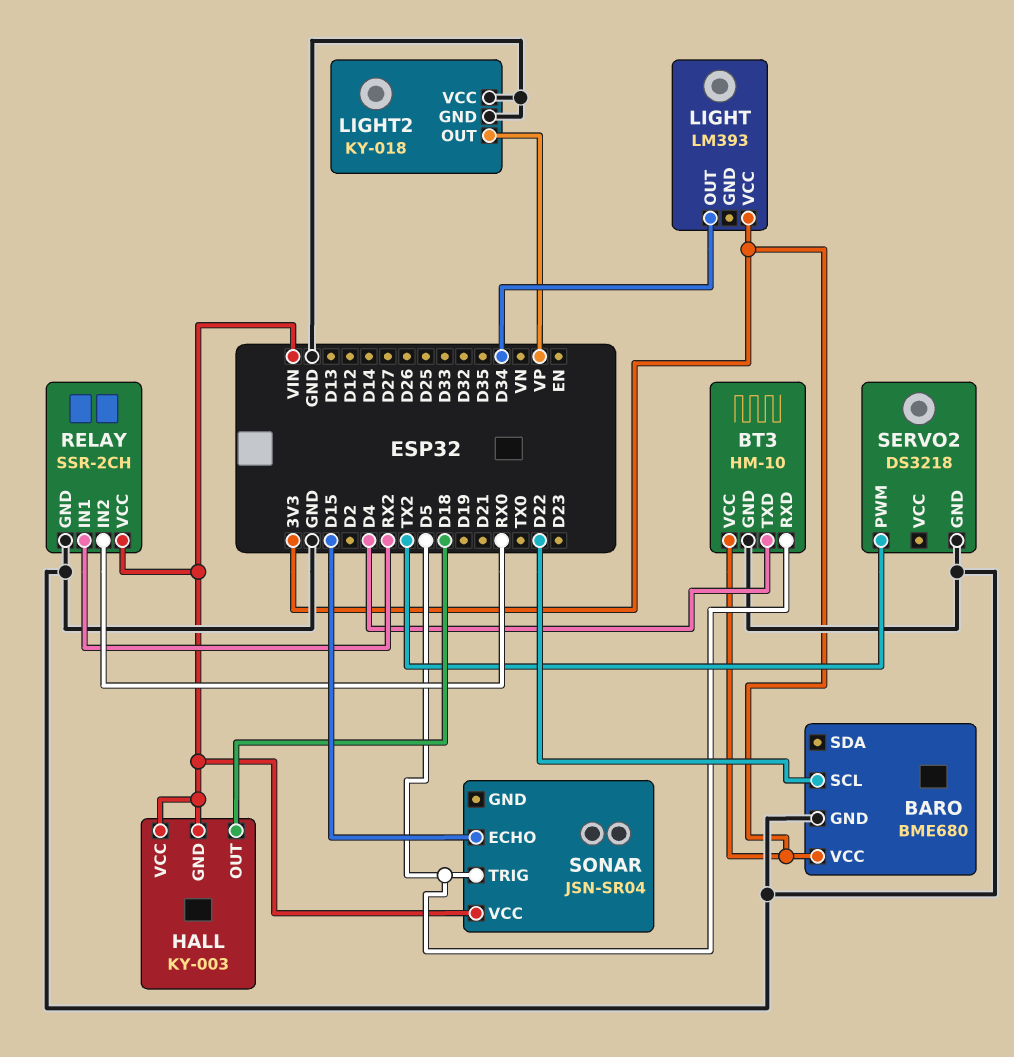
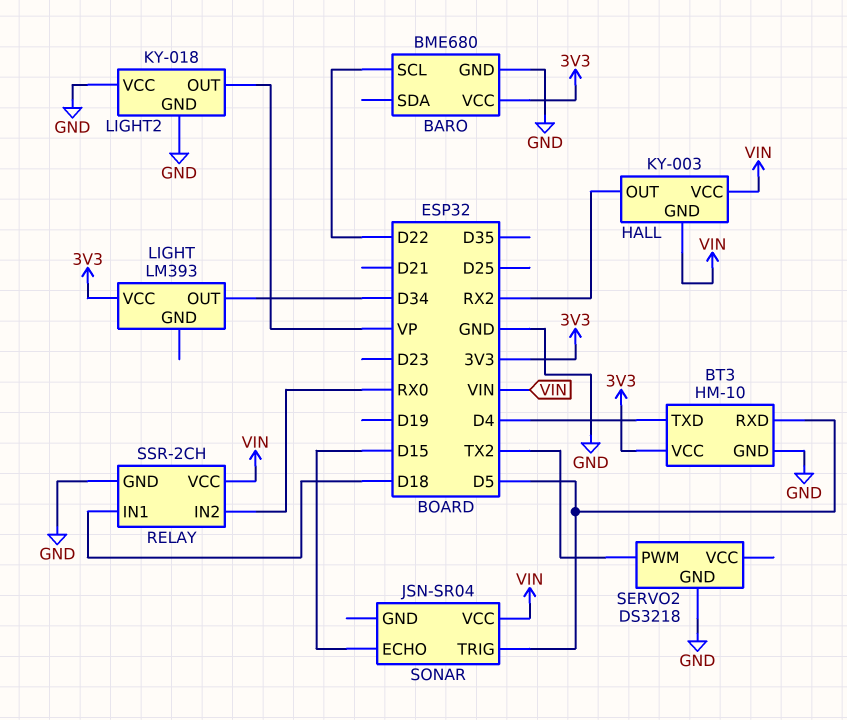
HALL pin OUT: D18 -> RX2
RELAY pin IN1: RX2 -> D18

